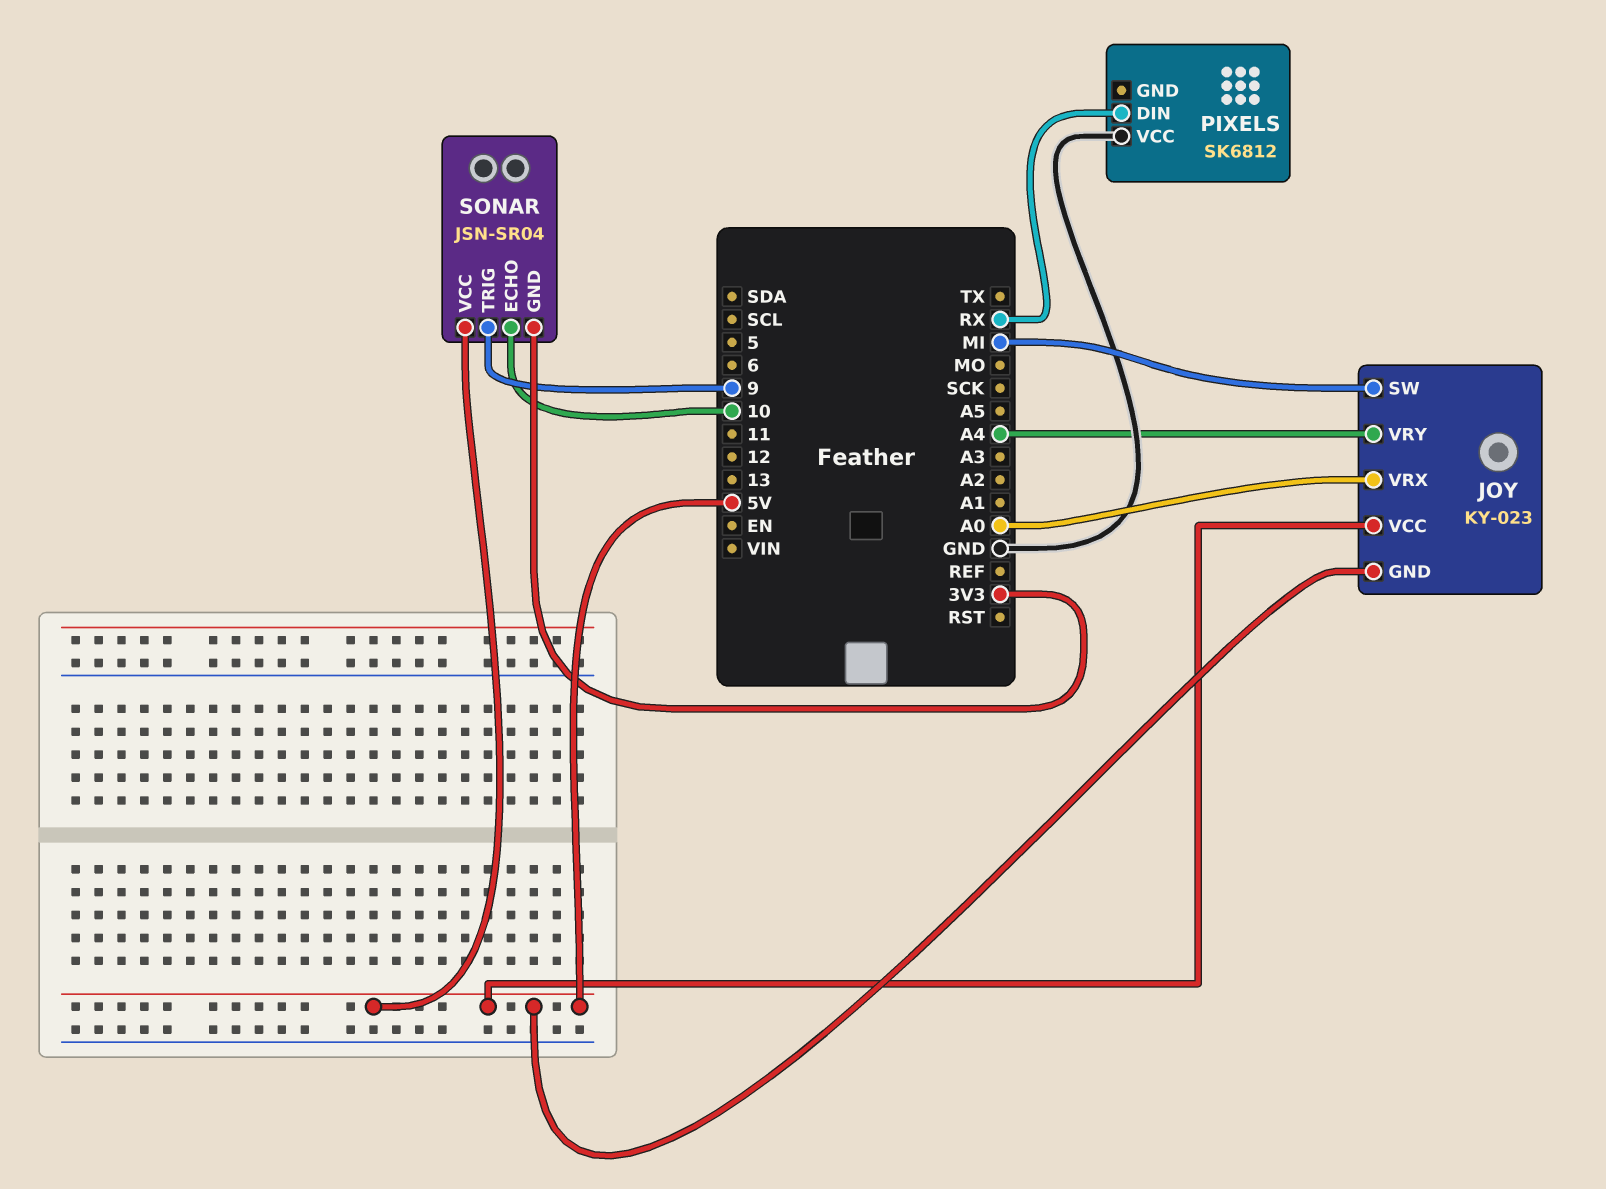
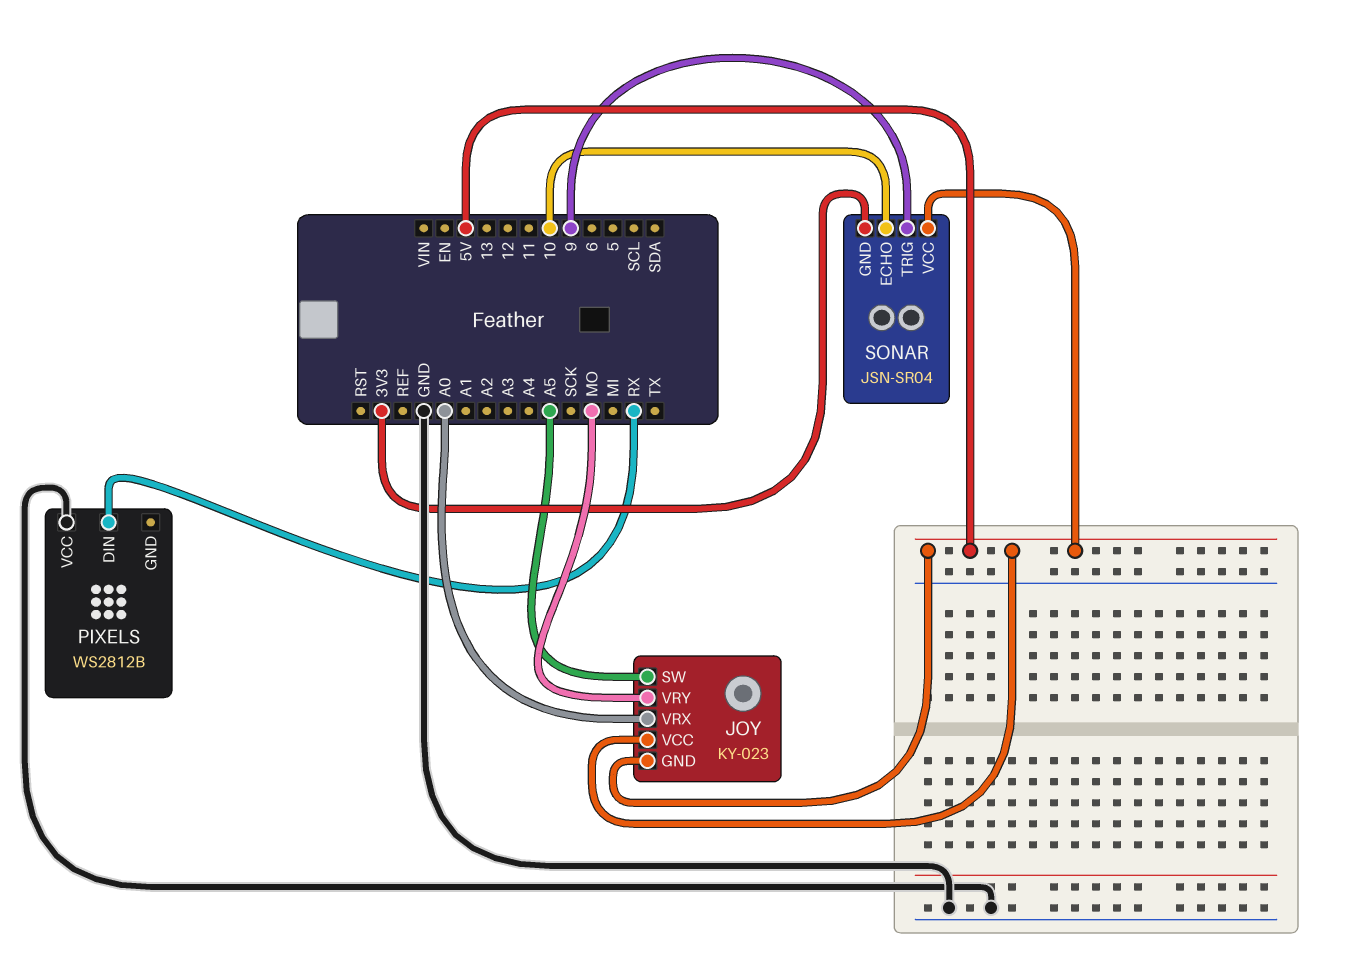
JOY pin SW: MI -> A5
JOY pin VRY: A4 -> MO
PIXELS: SK6812 -> WS2812B

